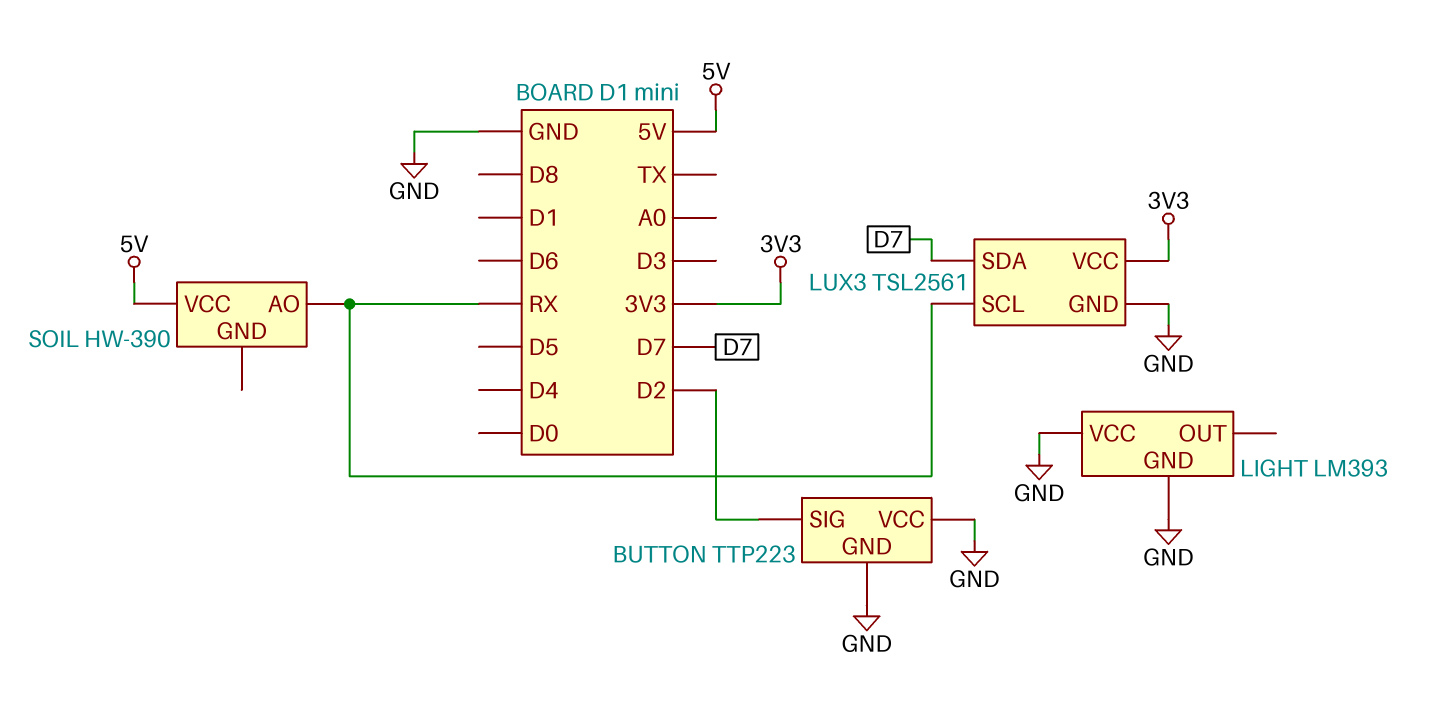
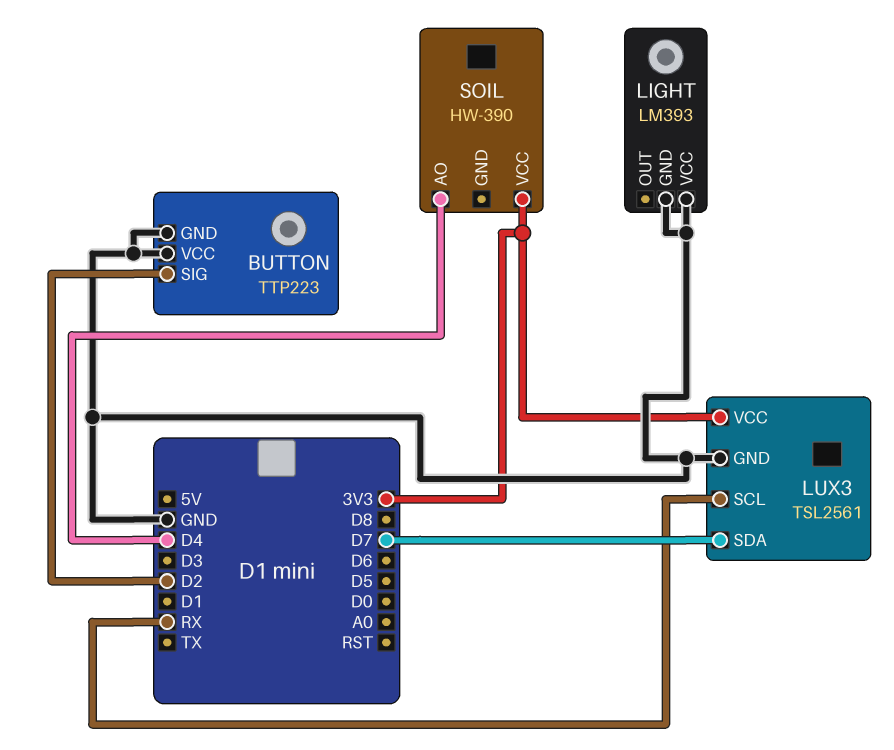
SOIL pin AO: RX -> D4
SOIL pin VCC: 5V -> 3V3

